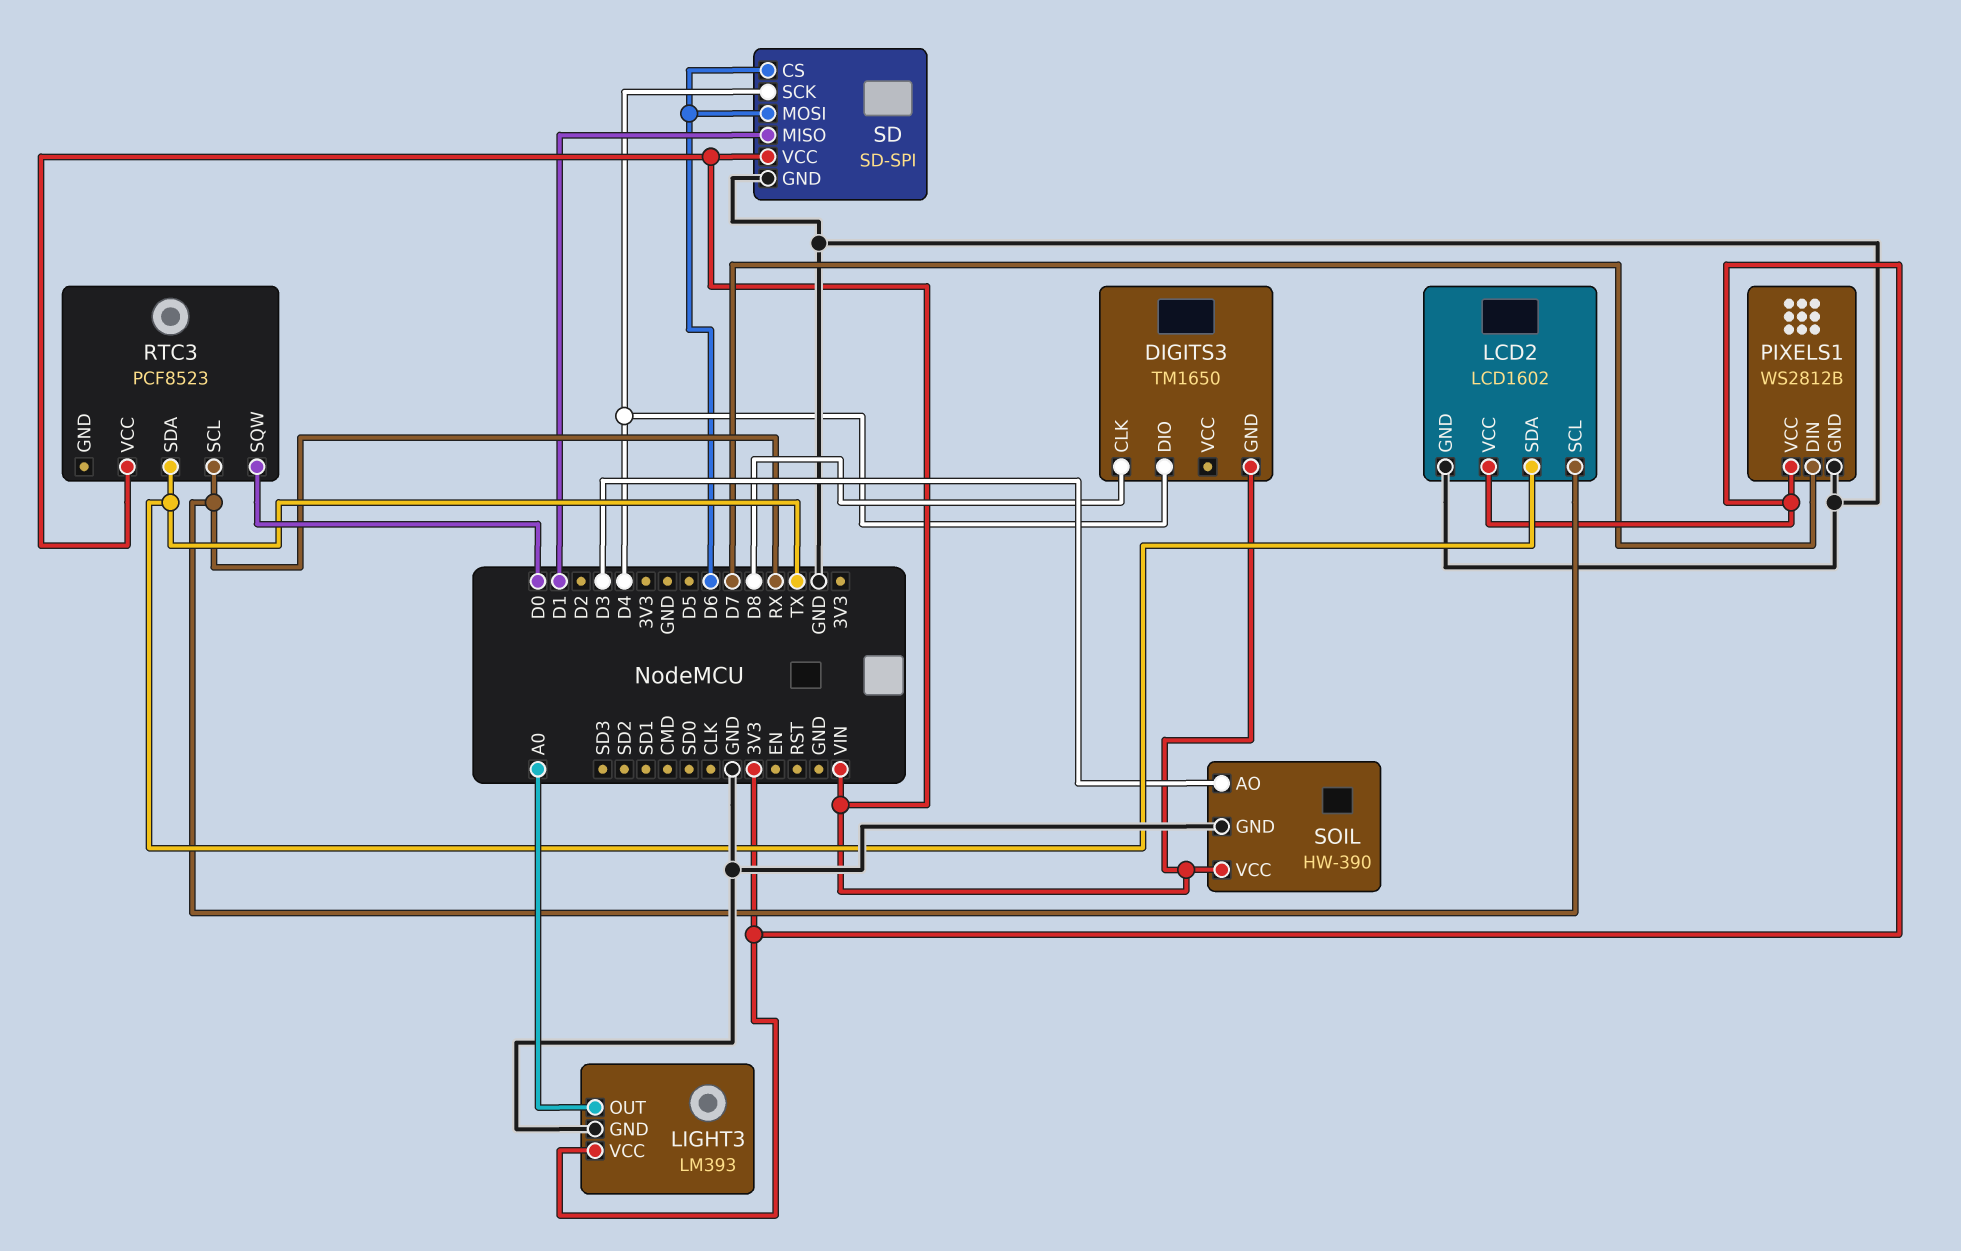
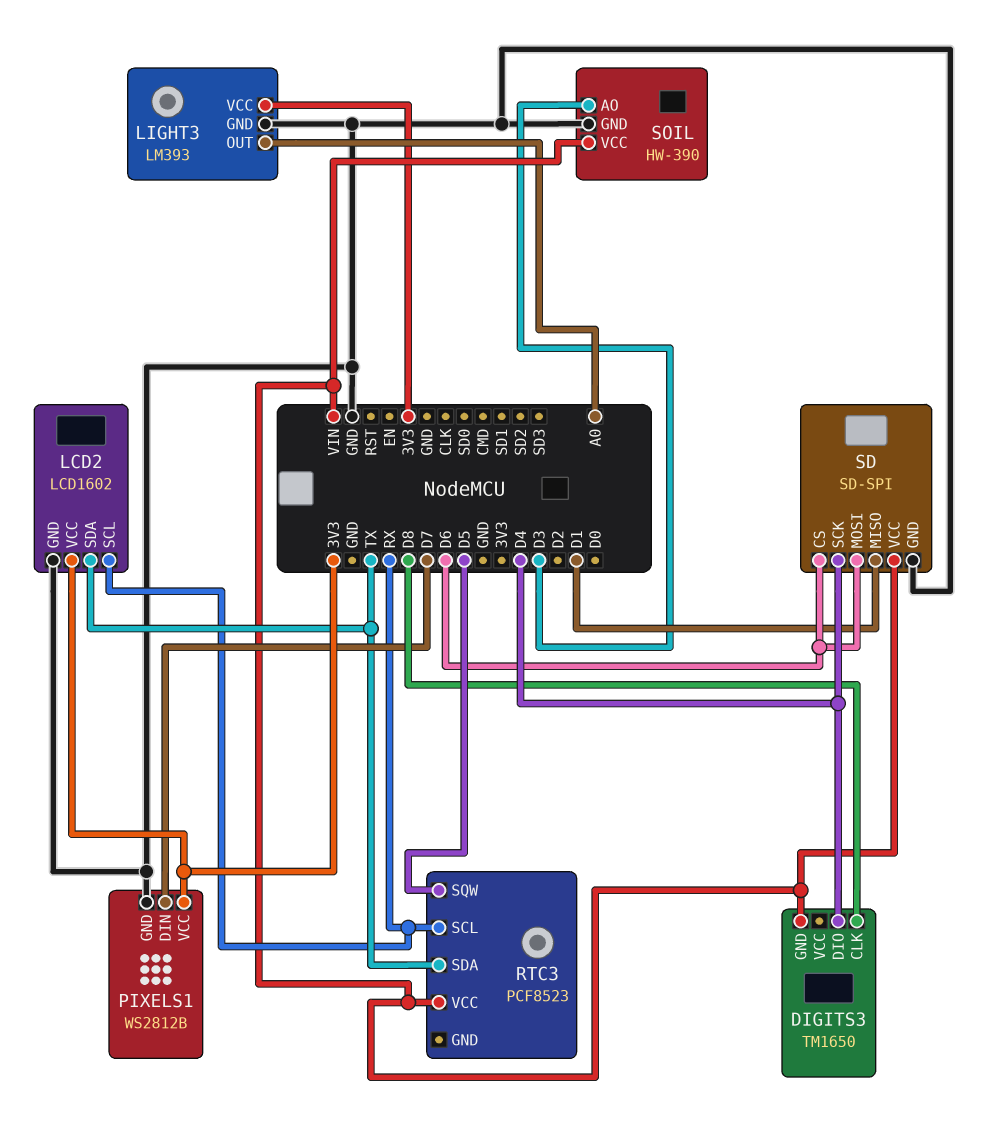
RTC3 pin SQW: D0 -> D5

